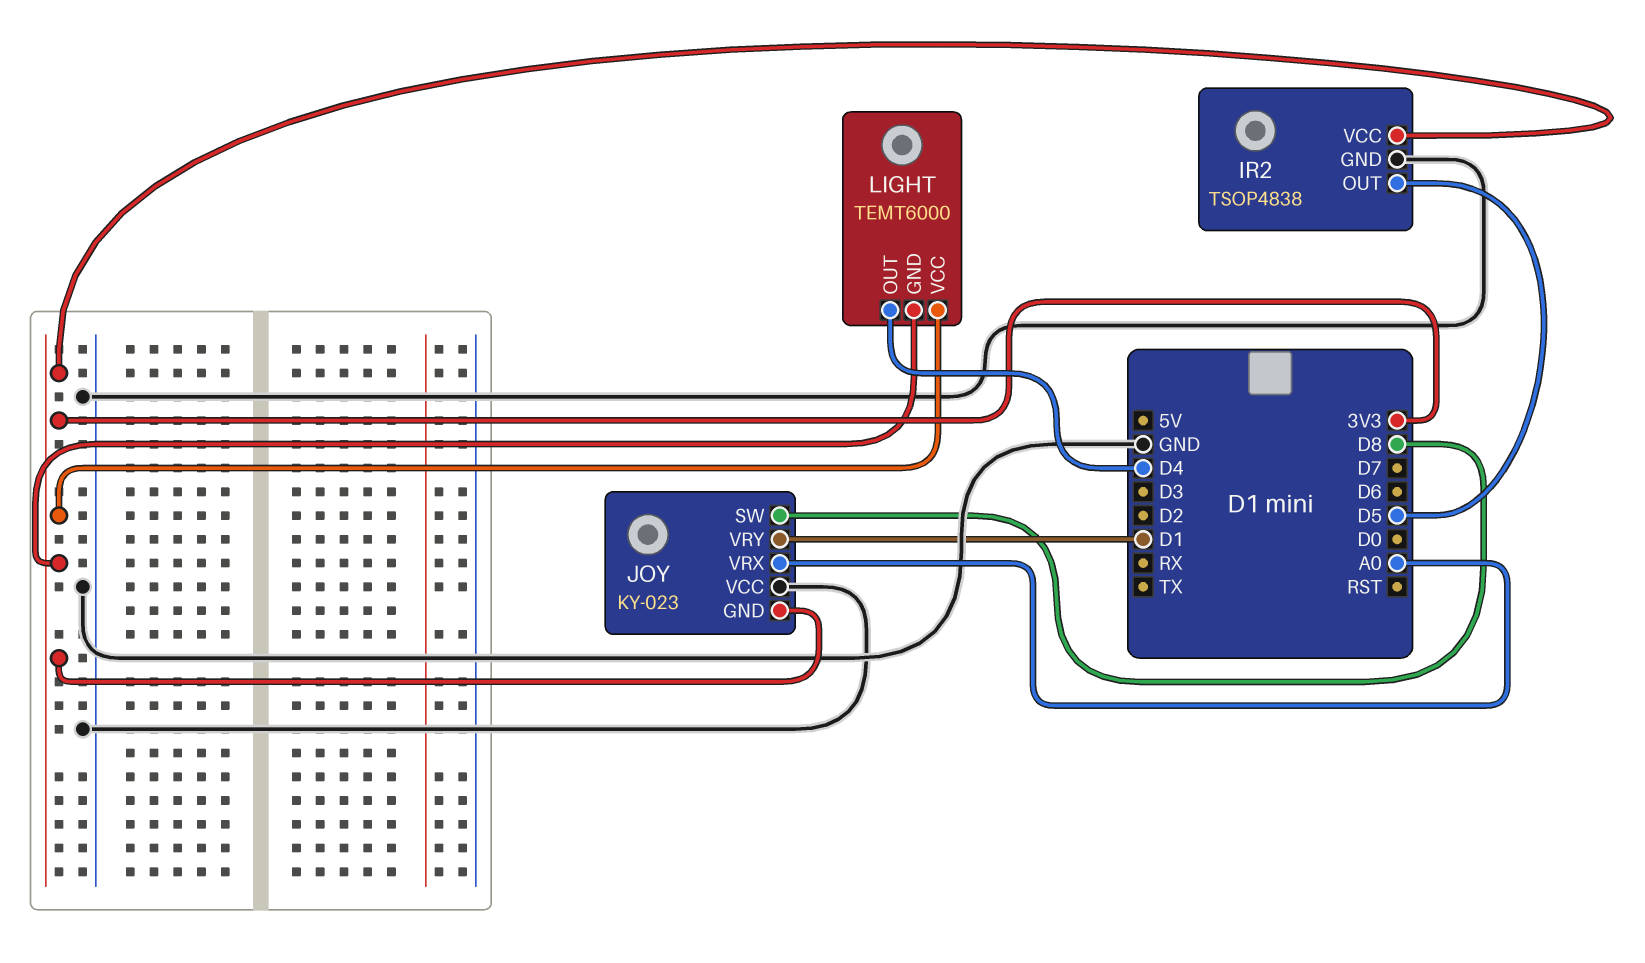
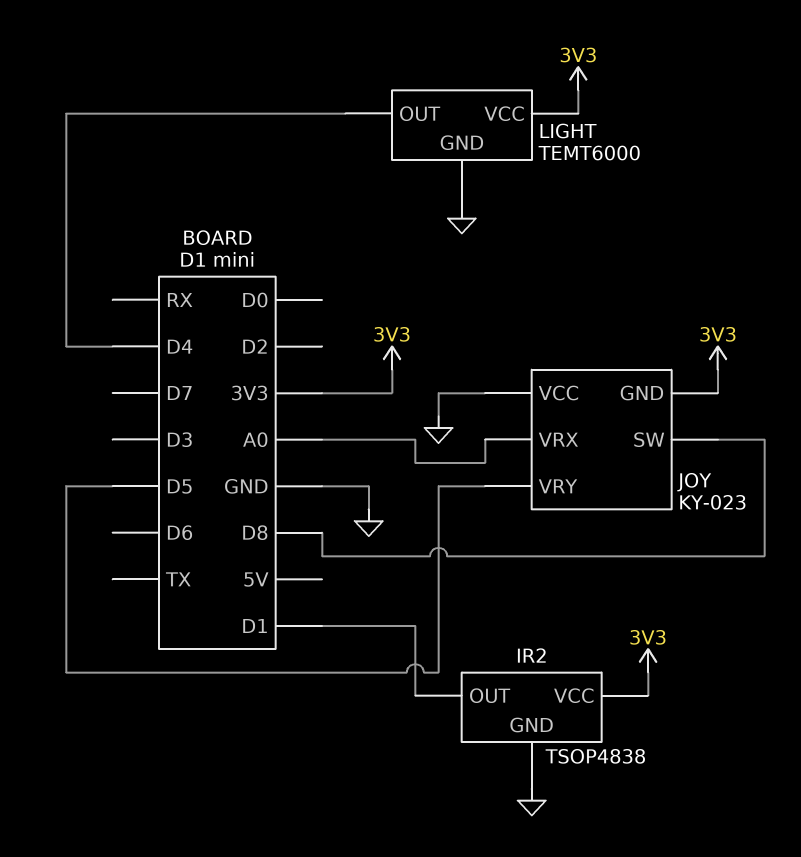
IR2 pin OUT: D5 -> D1
JOY pin VRY: D1 -> D5
LIGHT pin GND: 3V3 -> GND

